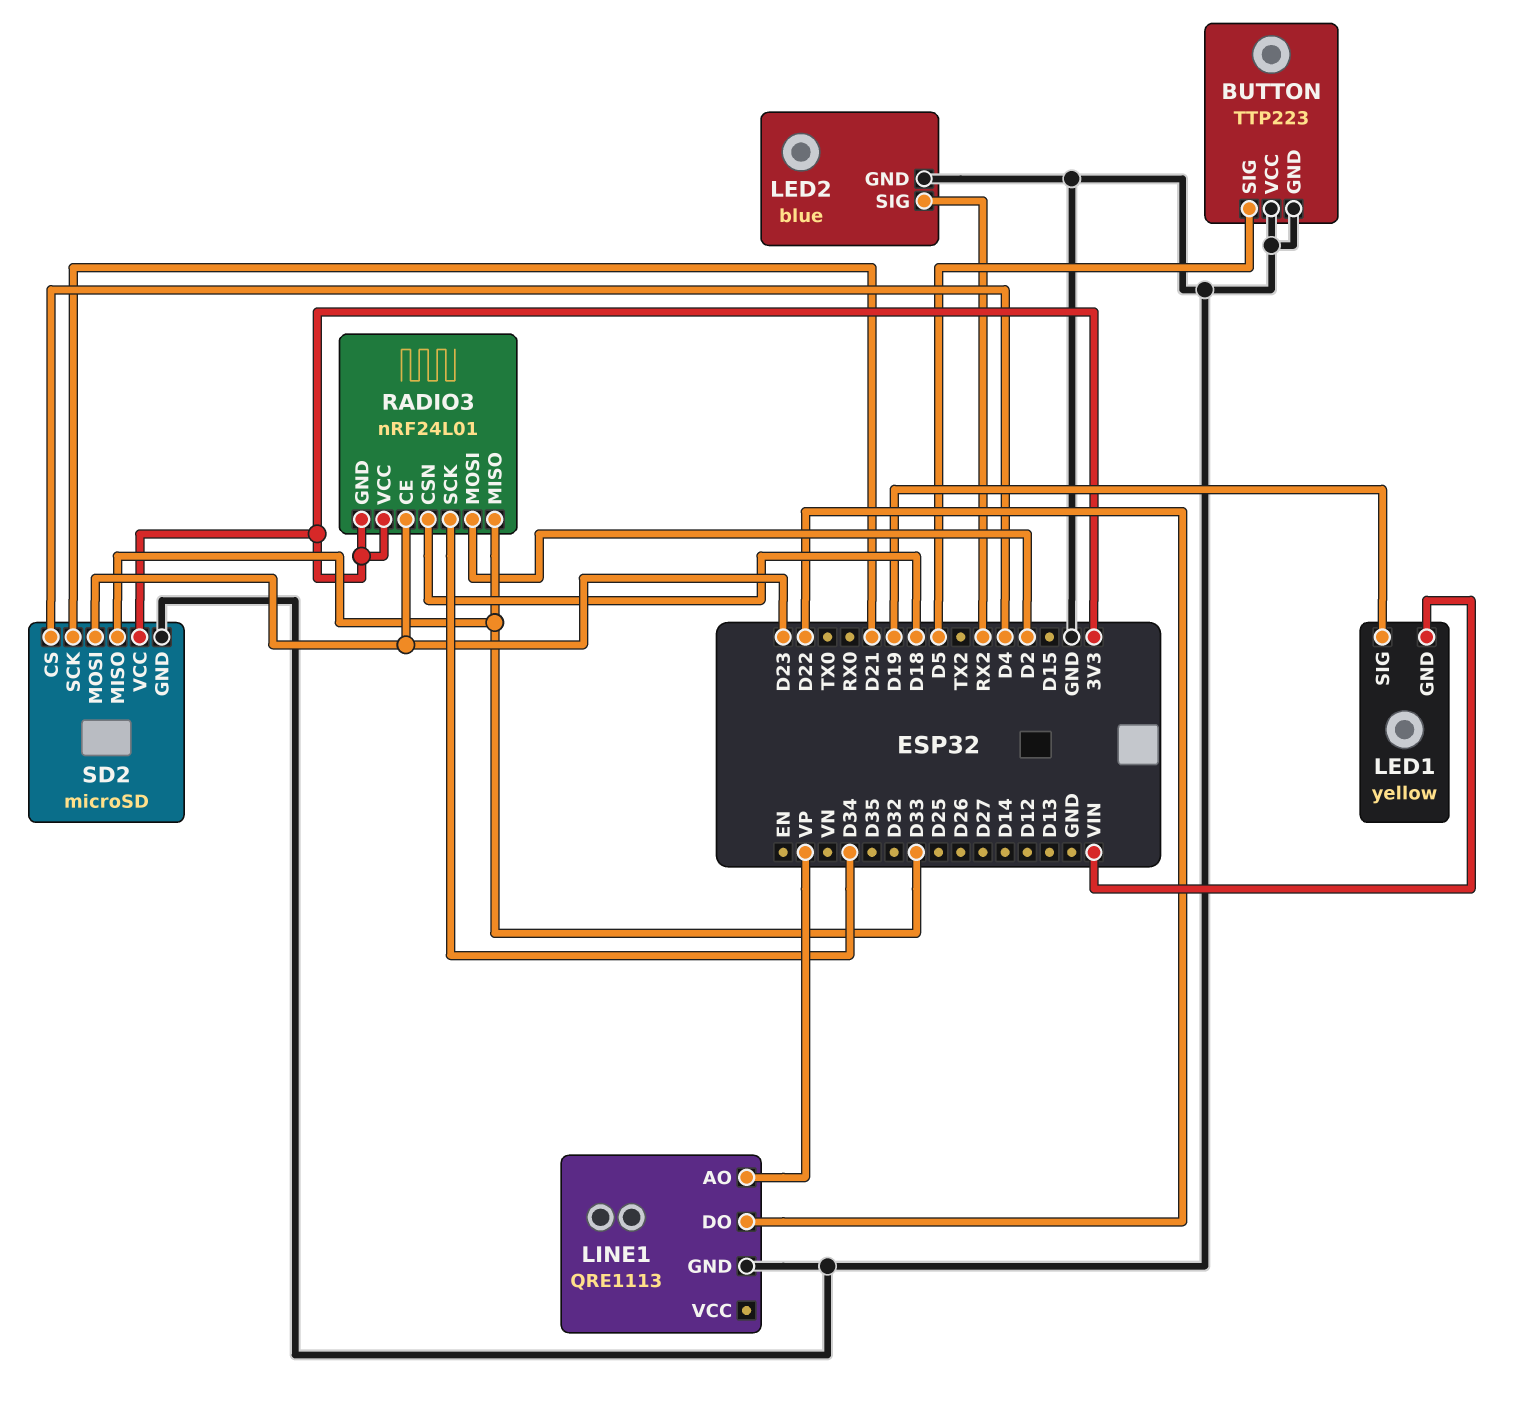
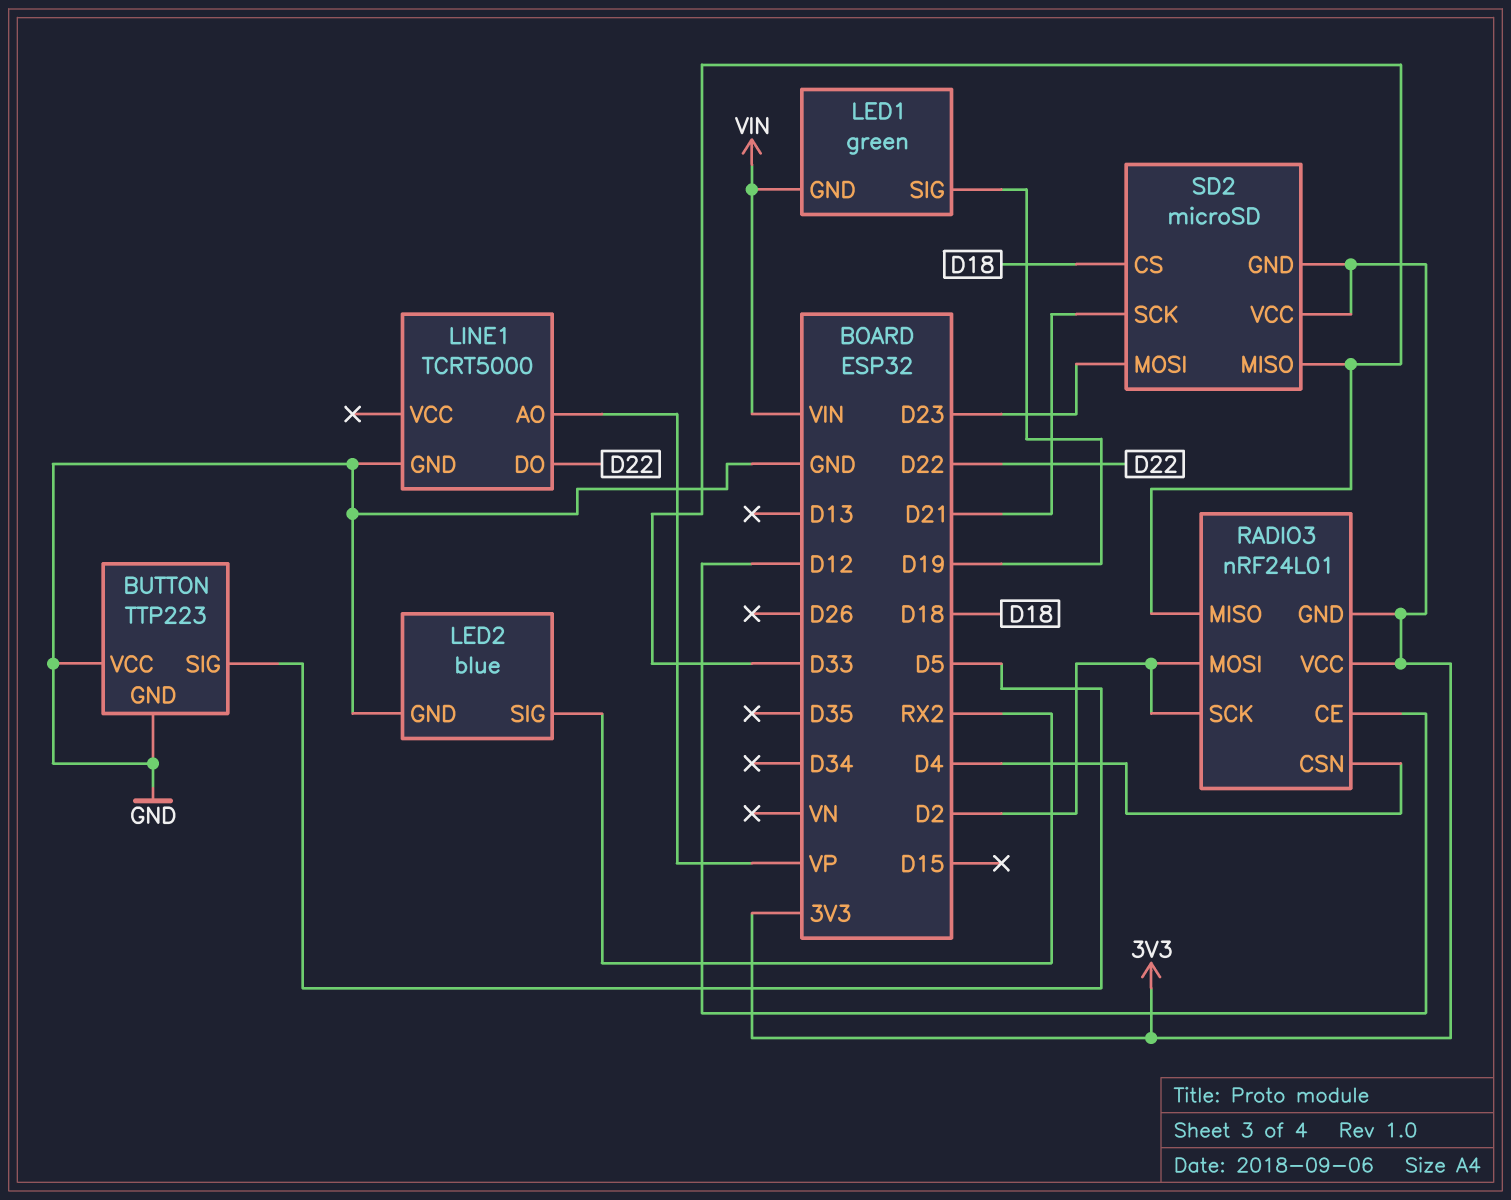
LED1: yellow -> green
LINE1: QRE1113 -> TCRT5000
RADIO3 pin CE: D23 -> D12
RADIO3 pin CSN: D18 -> D4
RADIO3 pin SCK: D34 -> D2
SD2 pin CS: D4 -> D18
SD2 pin GND: GND -> 3V3

